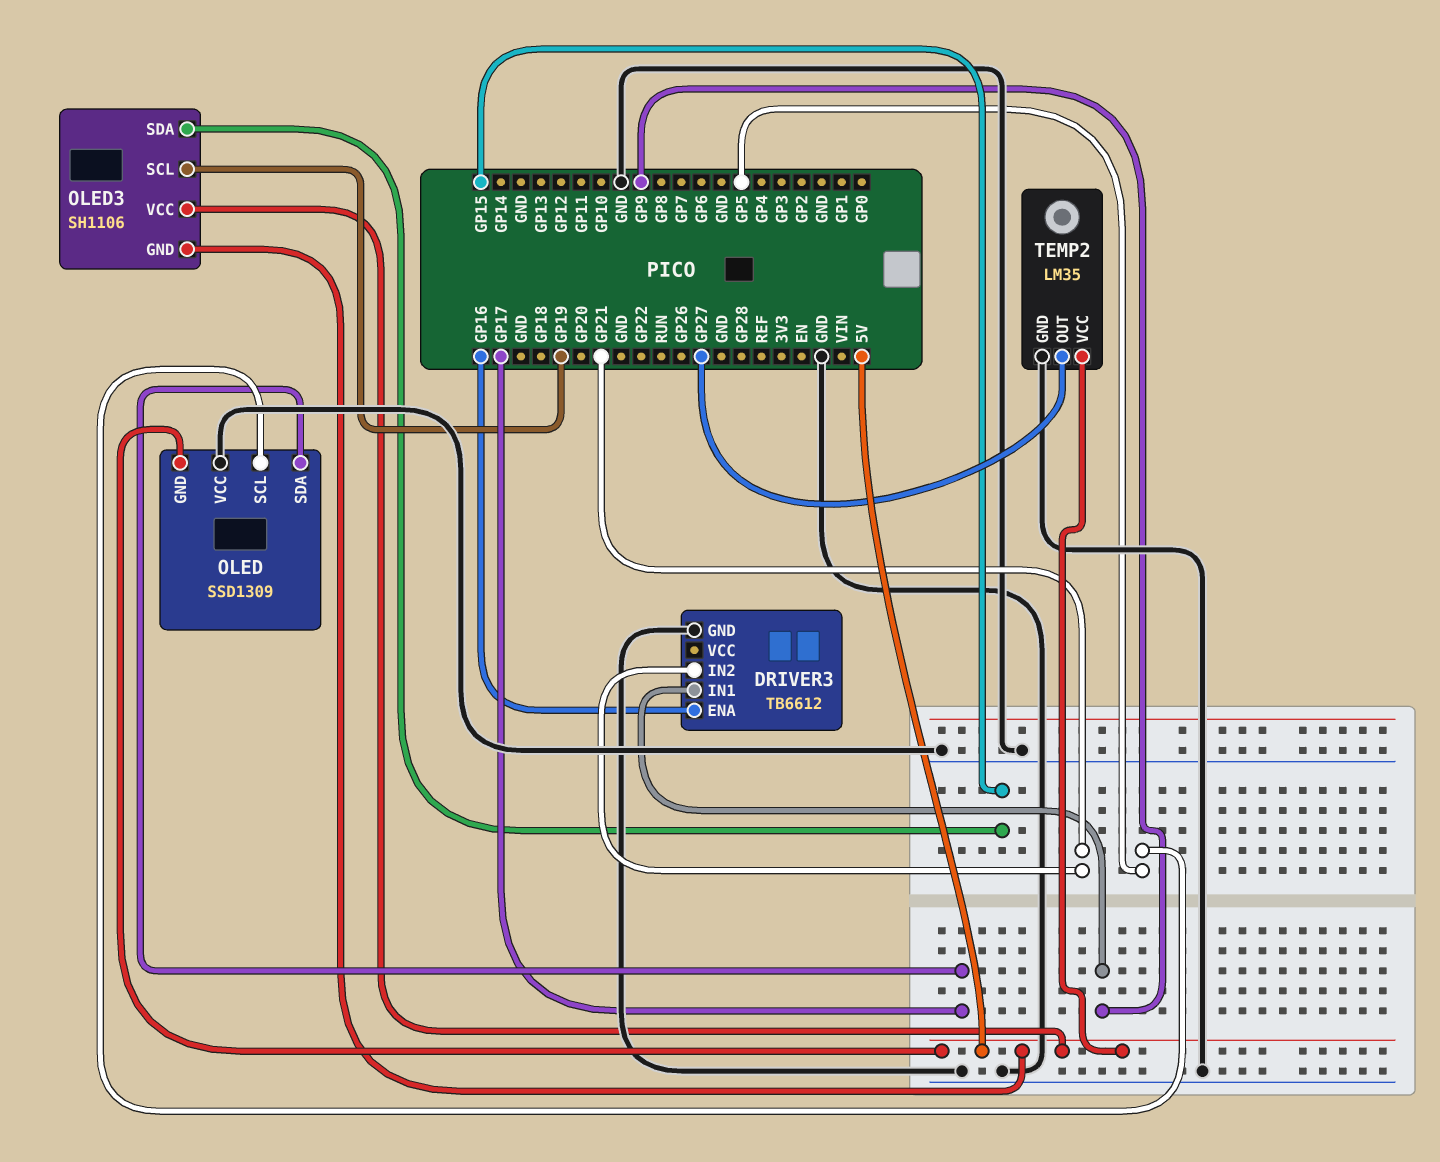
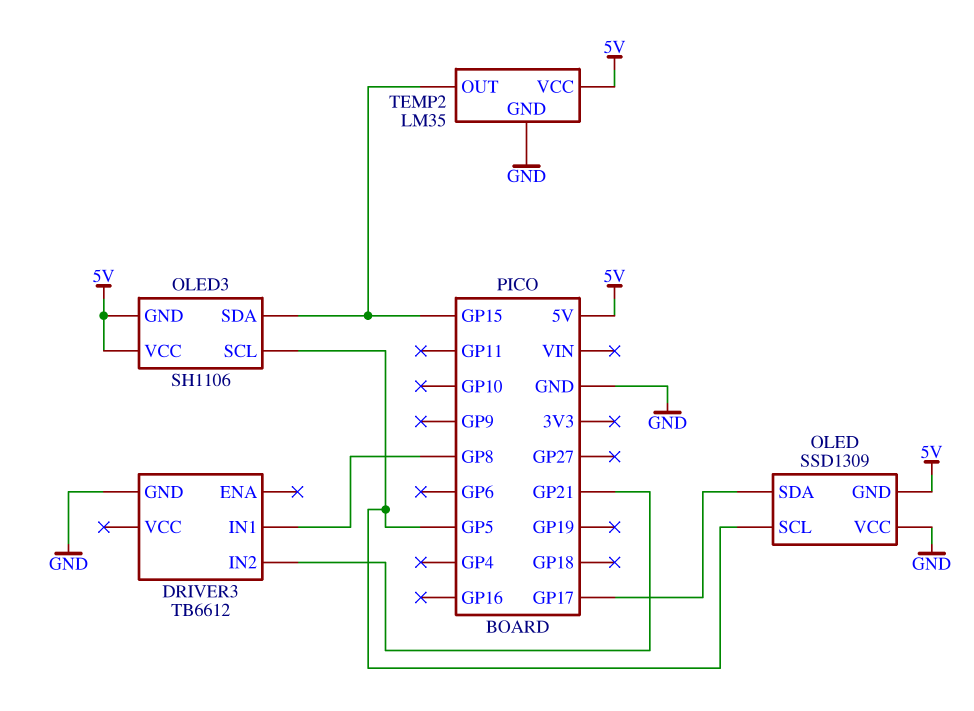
DRIVER3 pin ENA: GP16 -> none
DRIVER3 pin IN1: GP9 -> GP8
OLED3 pin SCL: GP19 -> GP5
TEMP2 pin OUT: GP27 -> GP15

